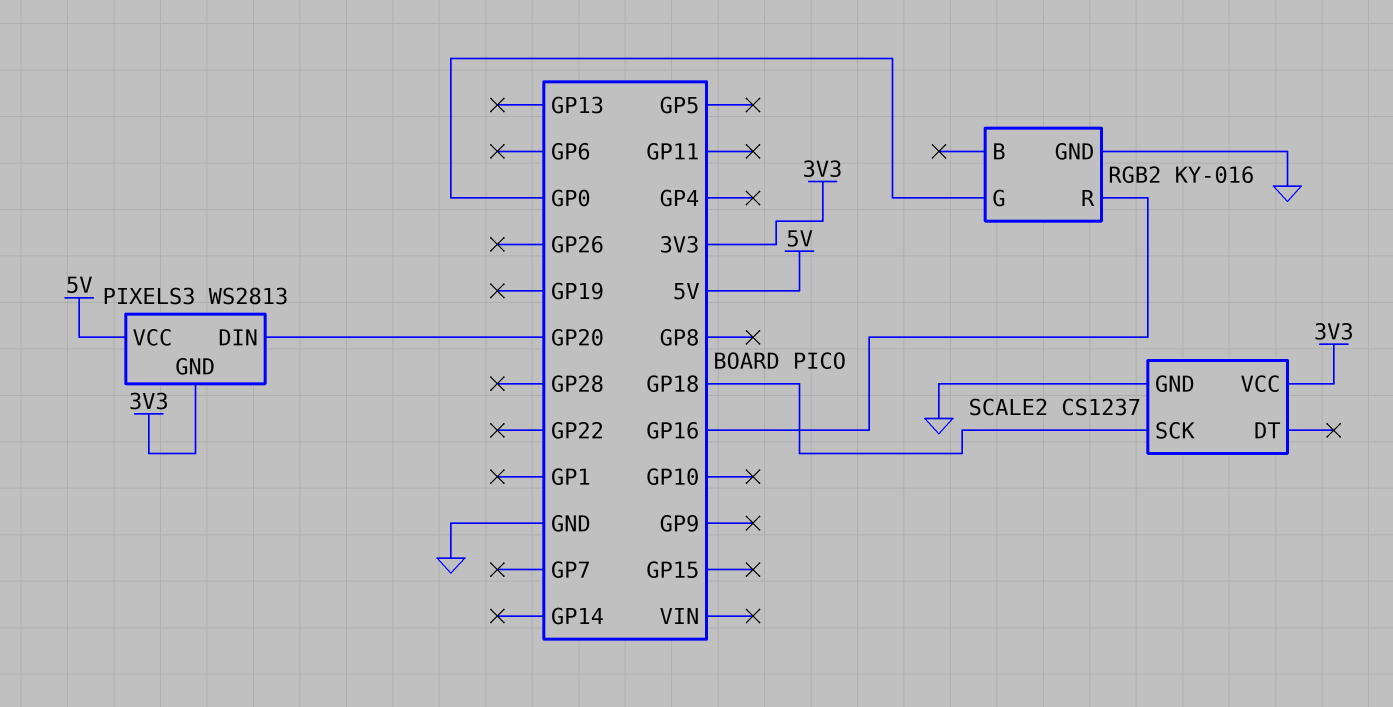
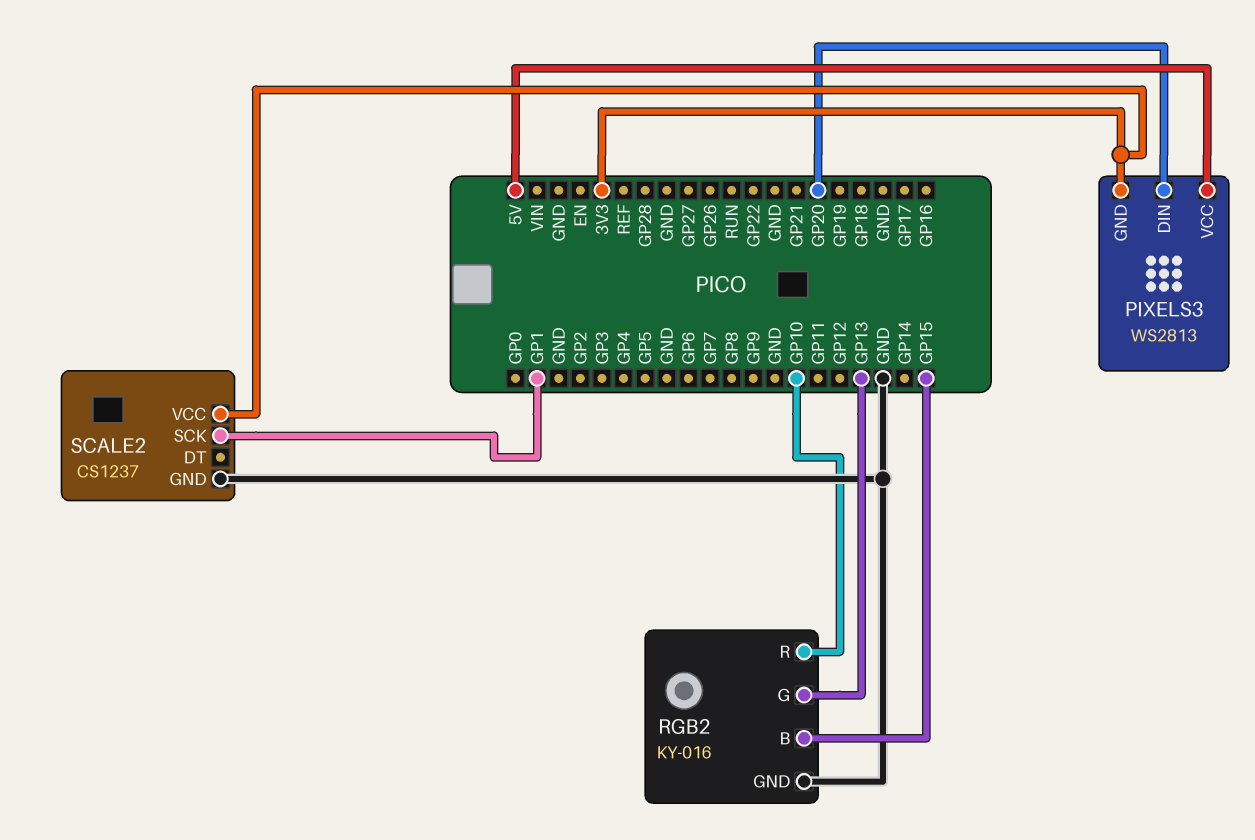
RGB2 pin B: none -> GP15
RGB2 pin G: GP0 -> GP13
RGB2 pin R: GP16 -> GP10
SCALE2 pin SCK: GP18 -> GP1

